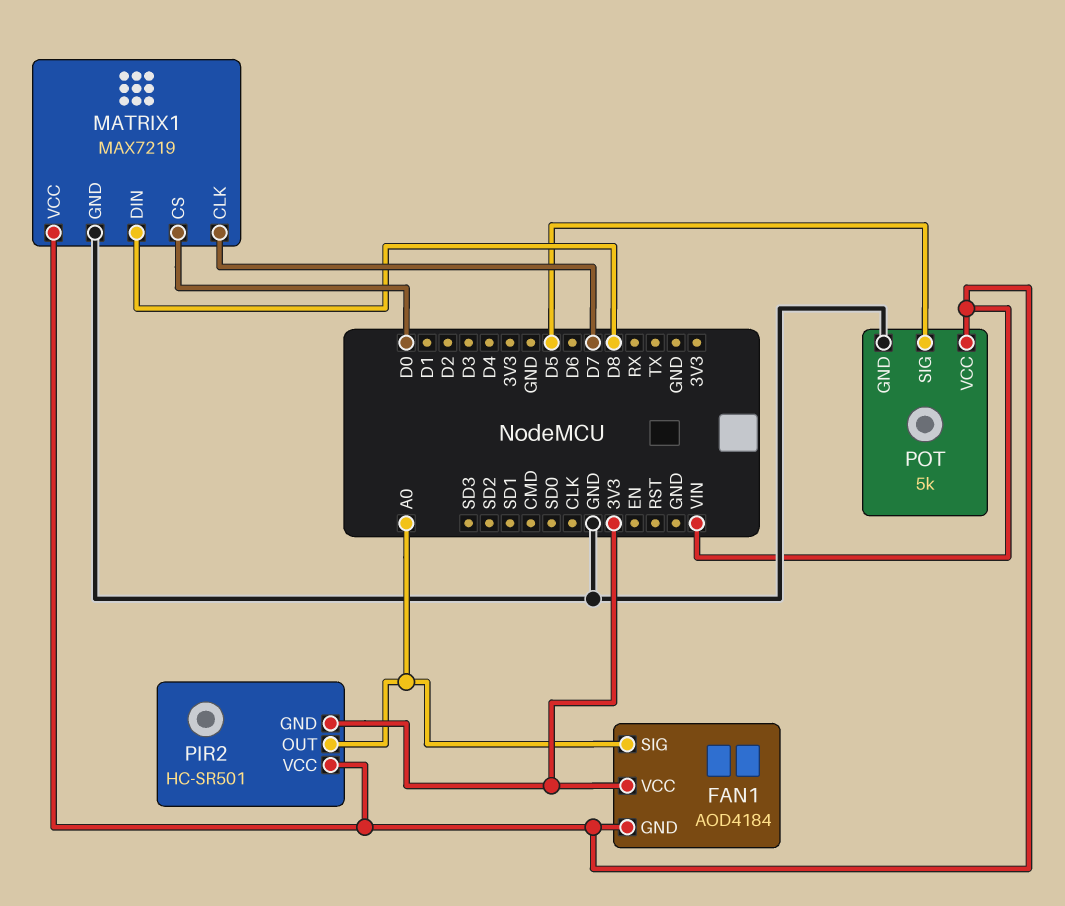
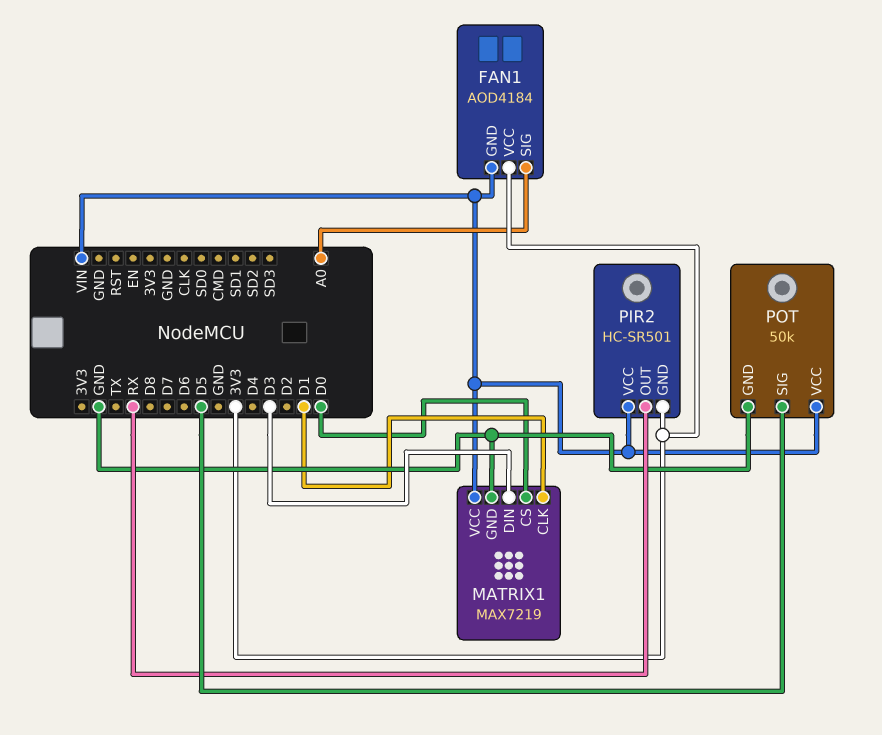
MATRIX1 pin CLK: D7 -> D1
MATRIX1 pin DIN: D8 -> D3
PIR2 pin OUT: A0 -> RX
POT: 5k -> 50k

